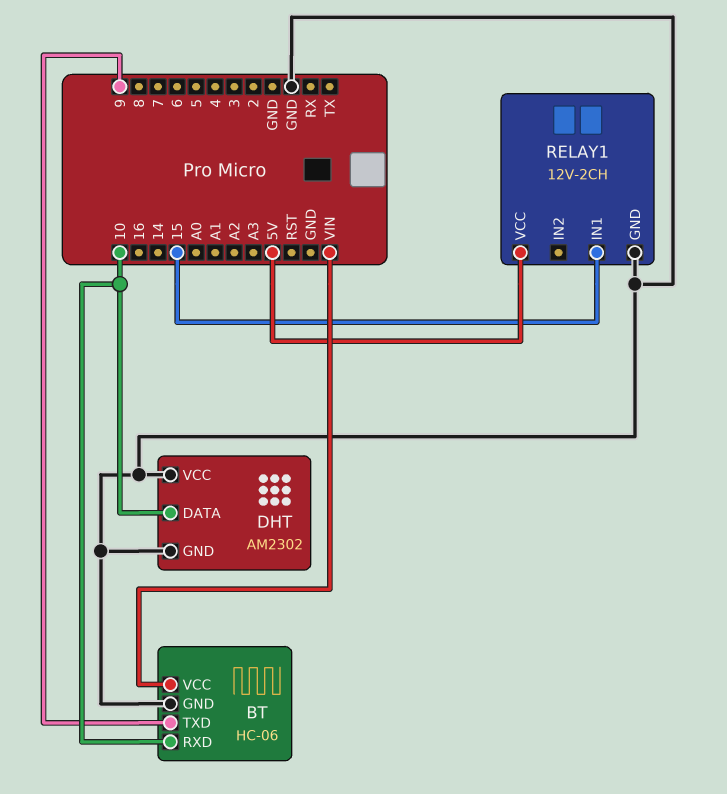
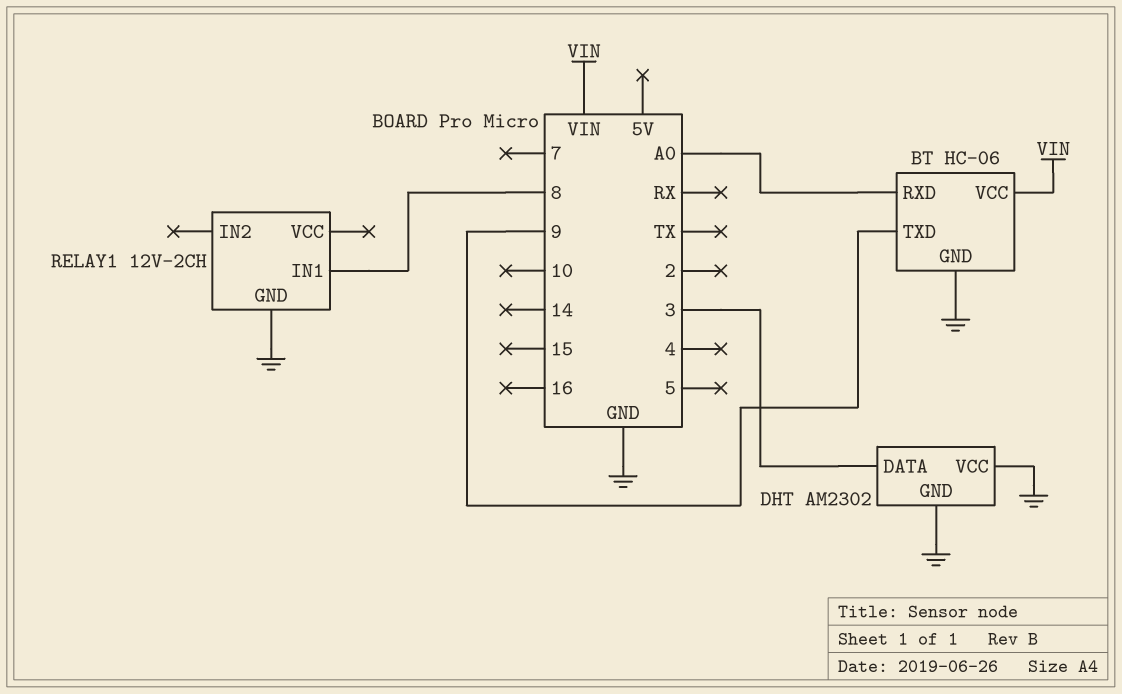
BT pin RXD: 10 -> A0
DHT pin DATA: 10 -> 3
RELAY1 pin IN1: 15 -> 8
RELAY1 pin VCC: 5V -> none

